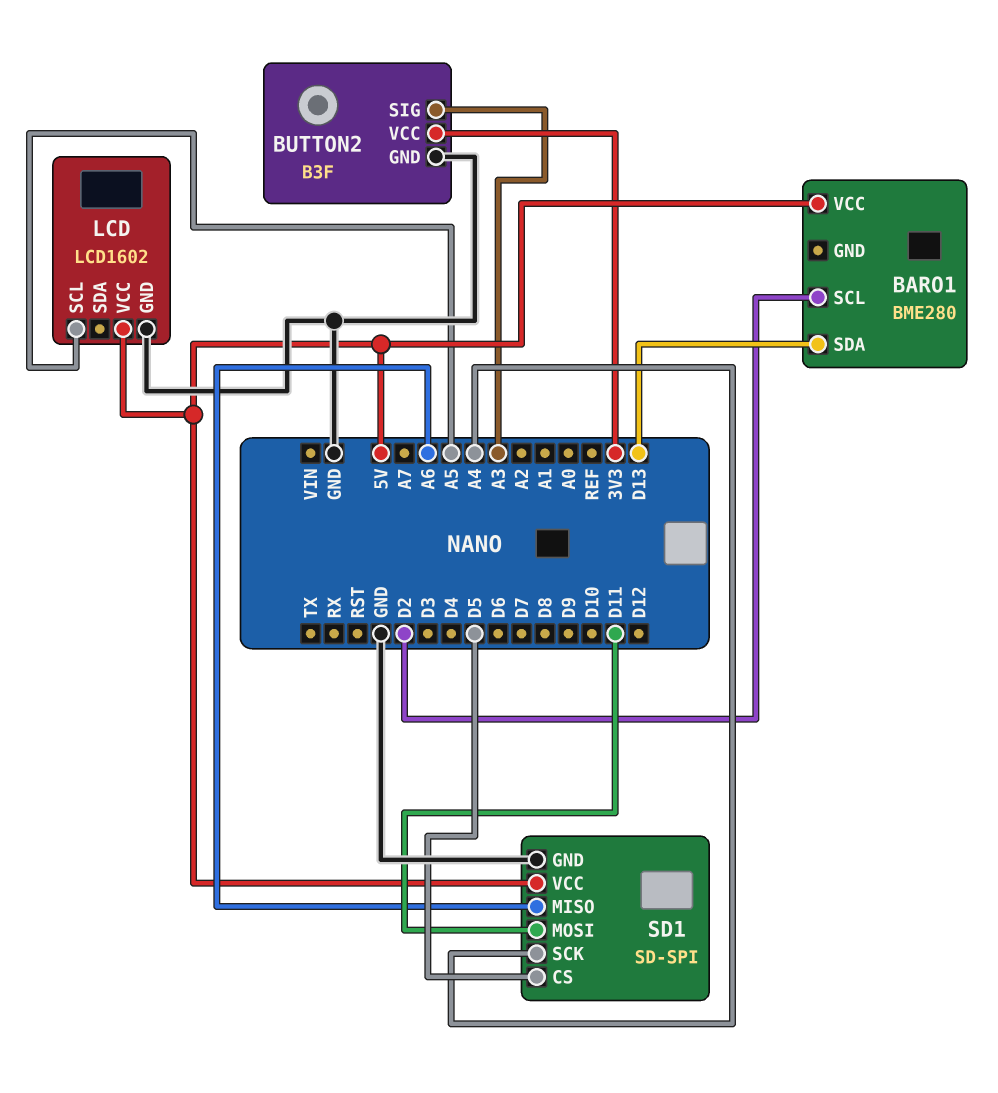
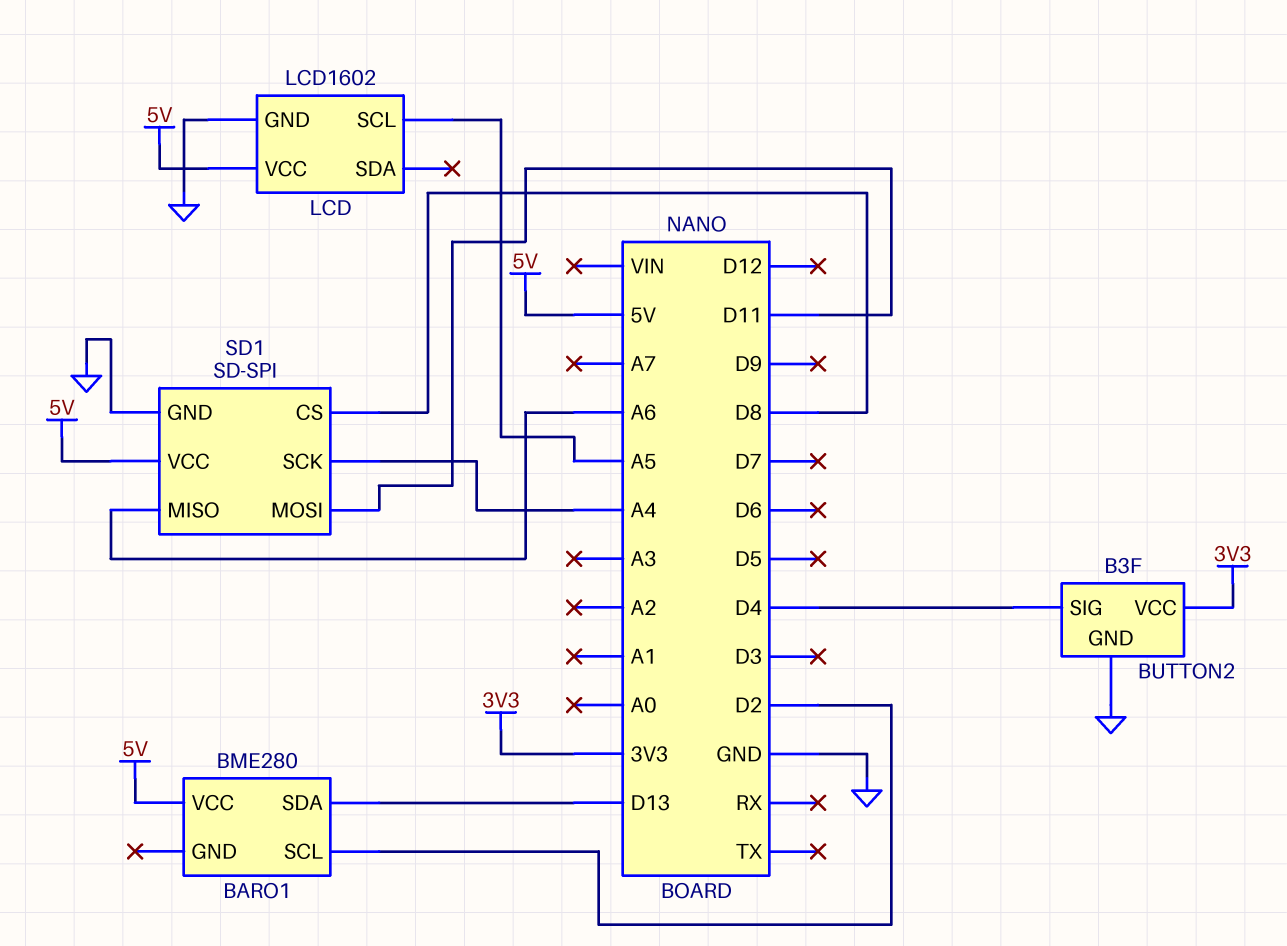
BUTTON2 pin SIG: A3 -> D4
SD1 pin CS: D5 -> D8

